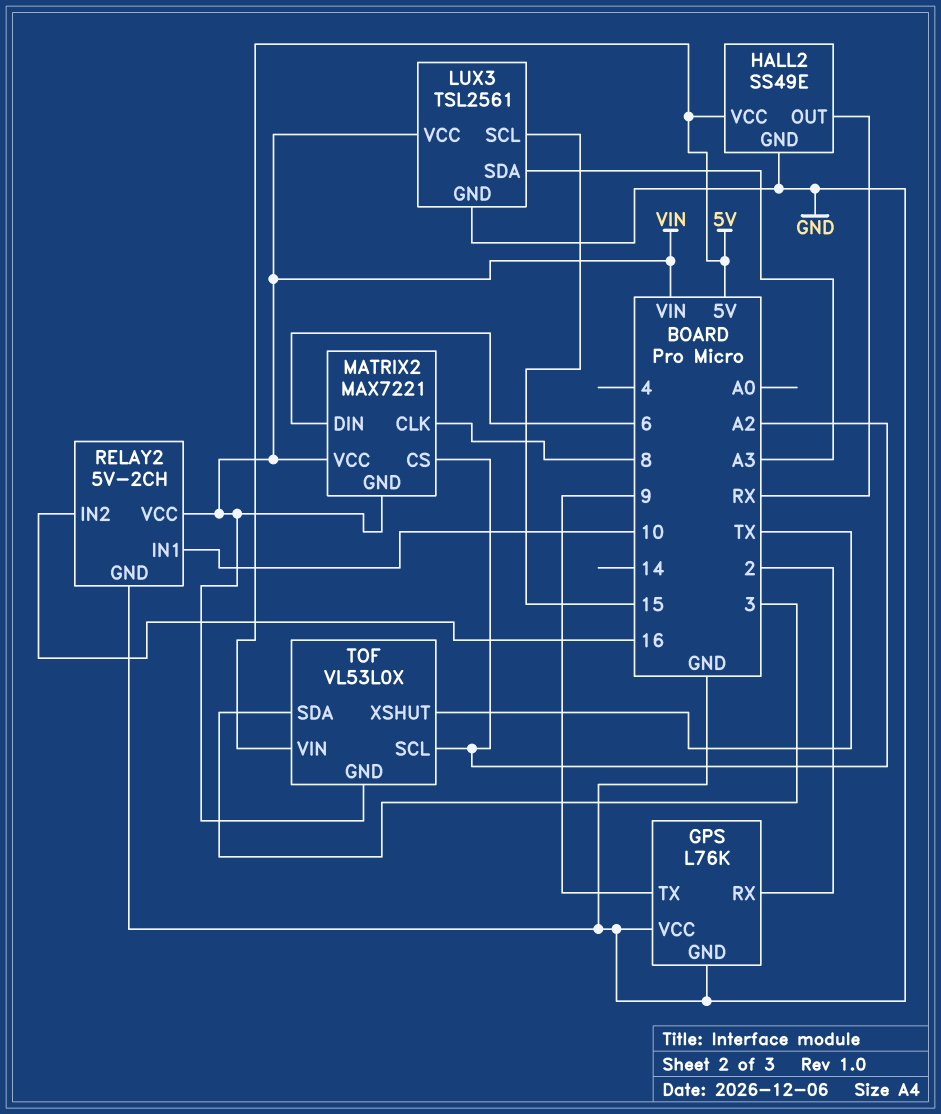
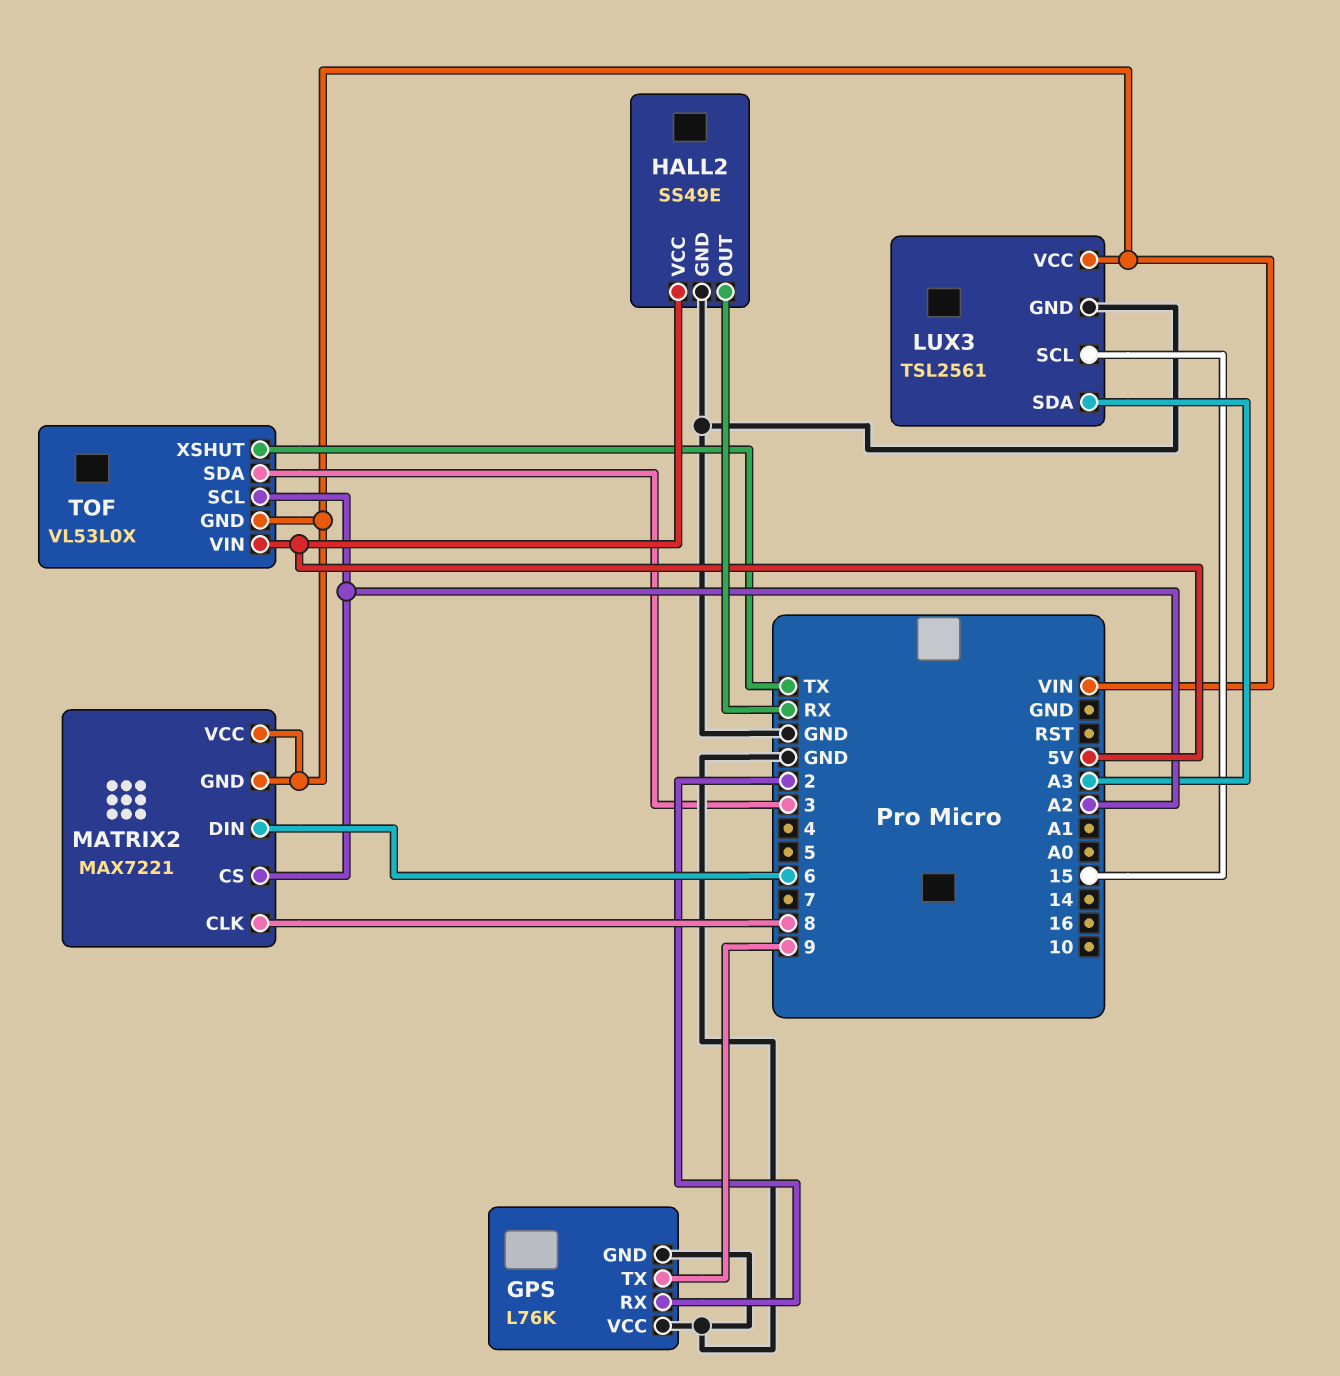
RELAY2: 5V-2CH -> none
RELAY2 pin GND: GND -> none
RELAY2 pin IN1: 10 -> none
RELAY2 pin IN2: 16 -> none
RELAY2 pin VCC: VIN -> none

